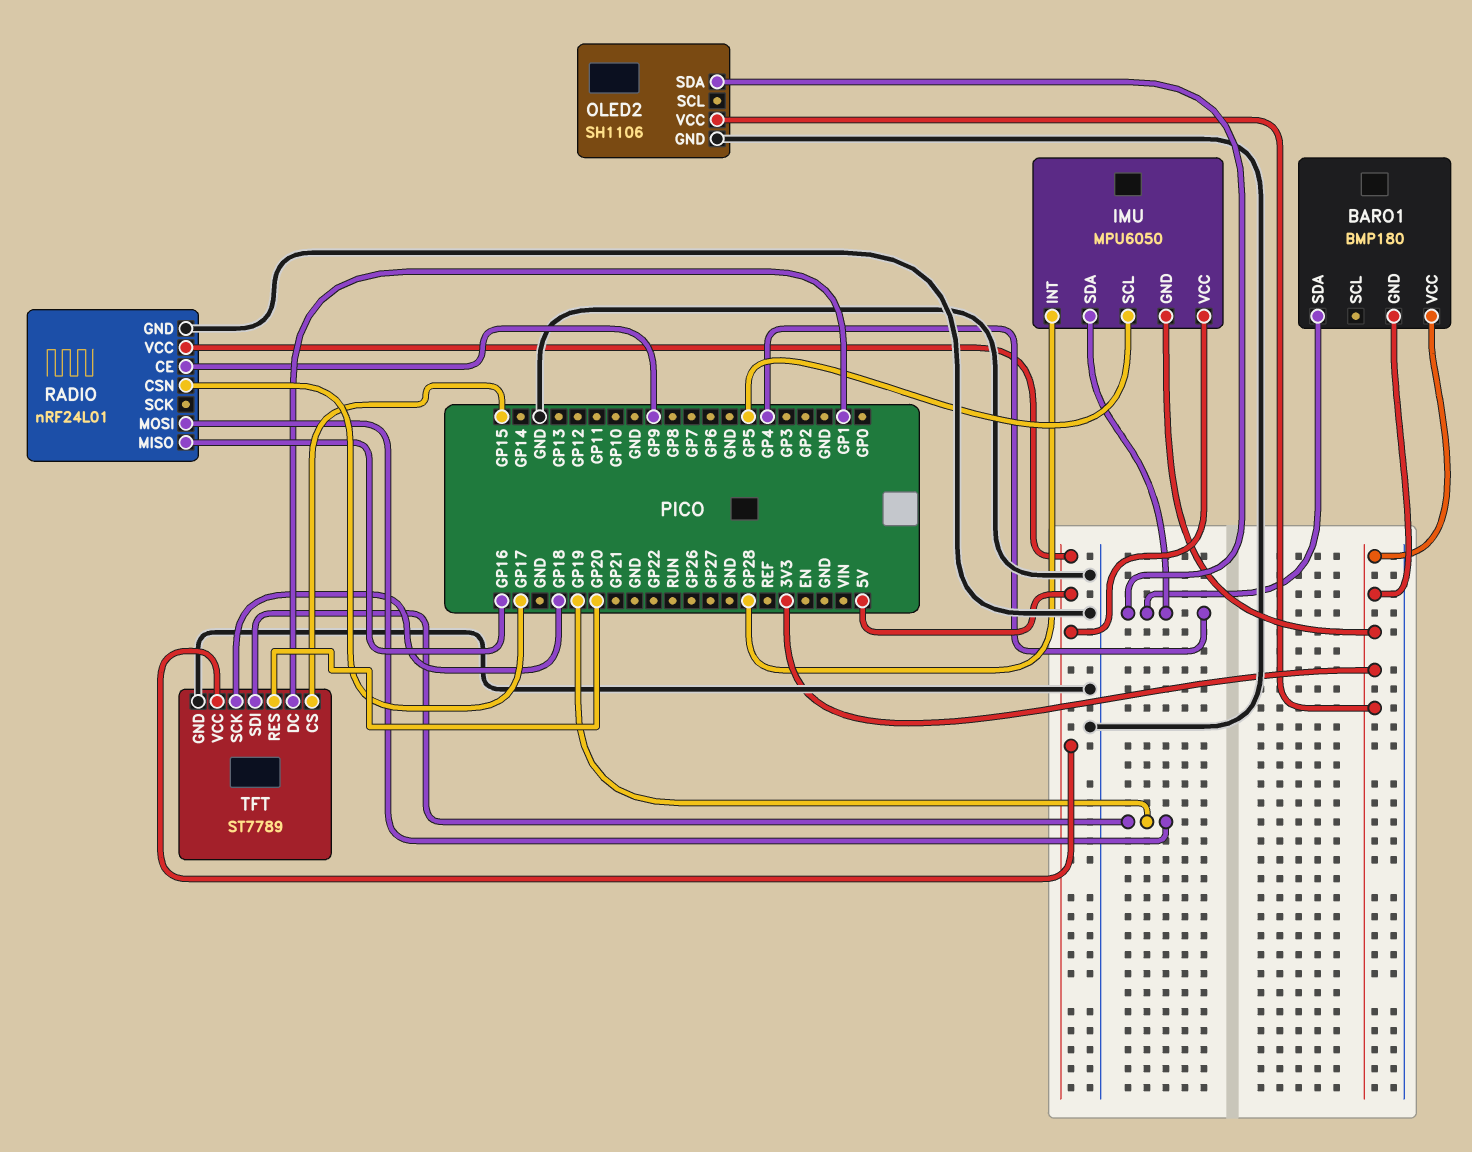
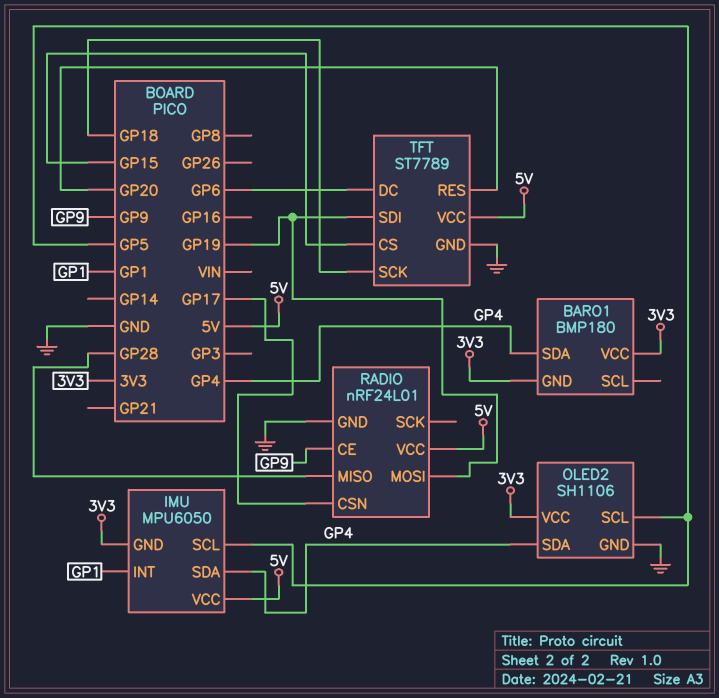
IMU pin INT: GP28 -> GP1
OLED2 pin SCL: none -> GP5
RADIO pin MISO: GP16 -> GP28
TFT pin DC: GP1 -> GP6

